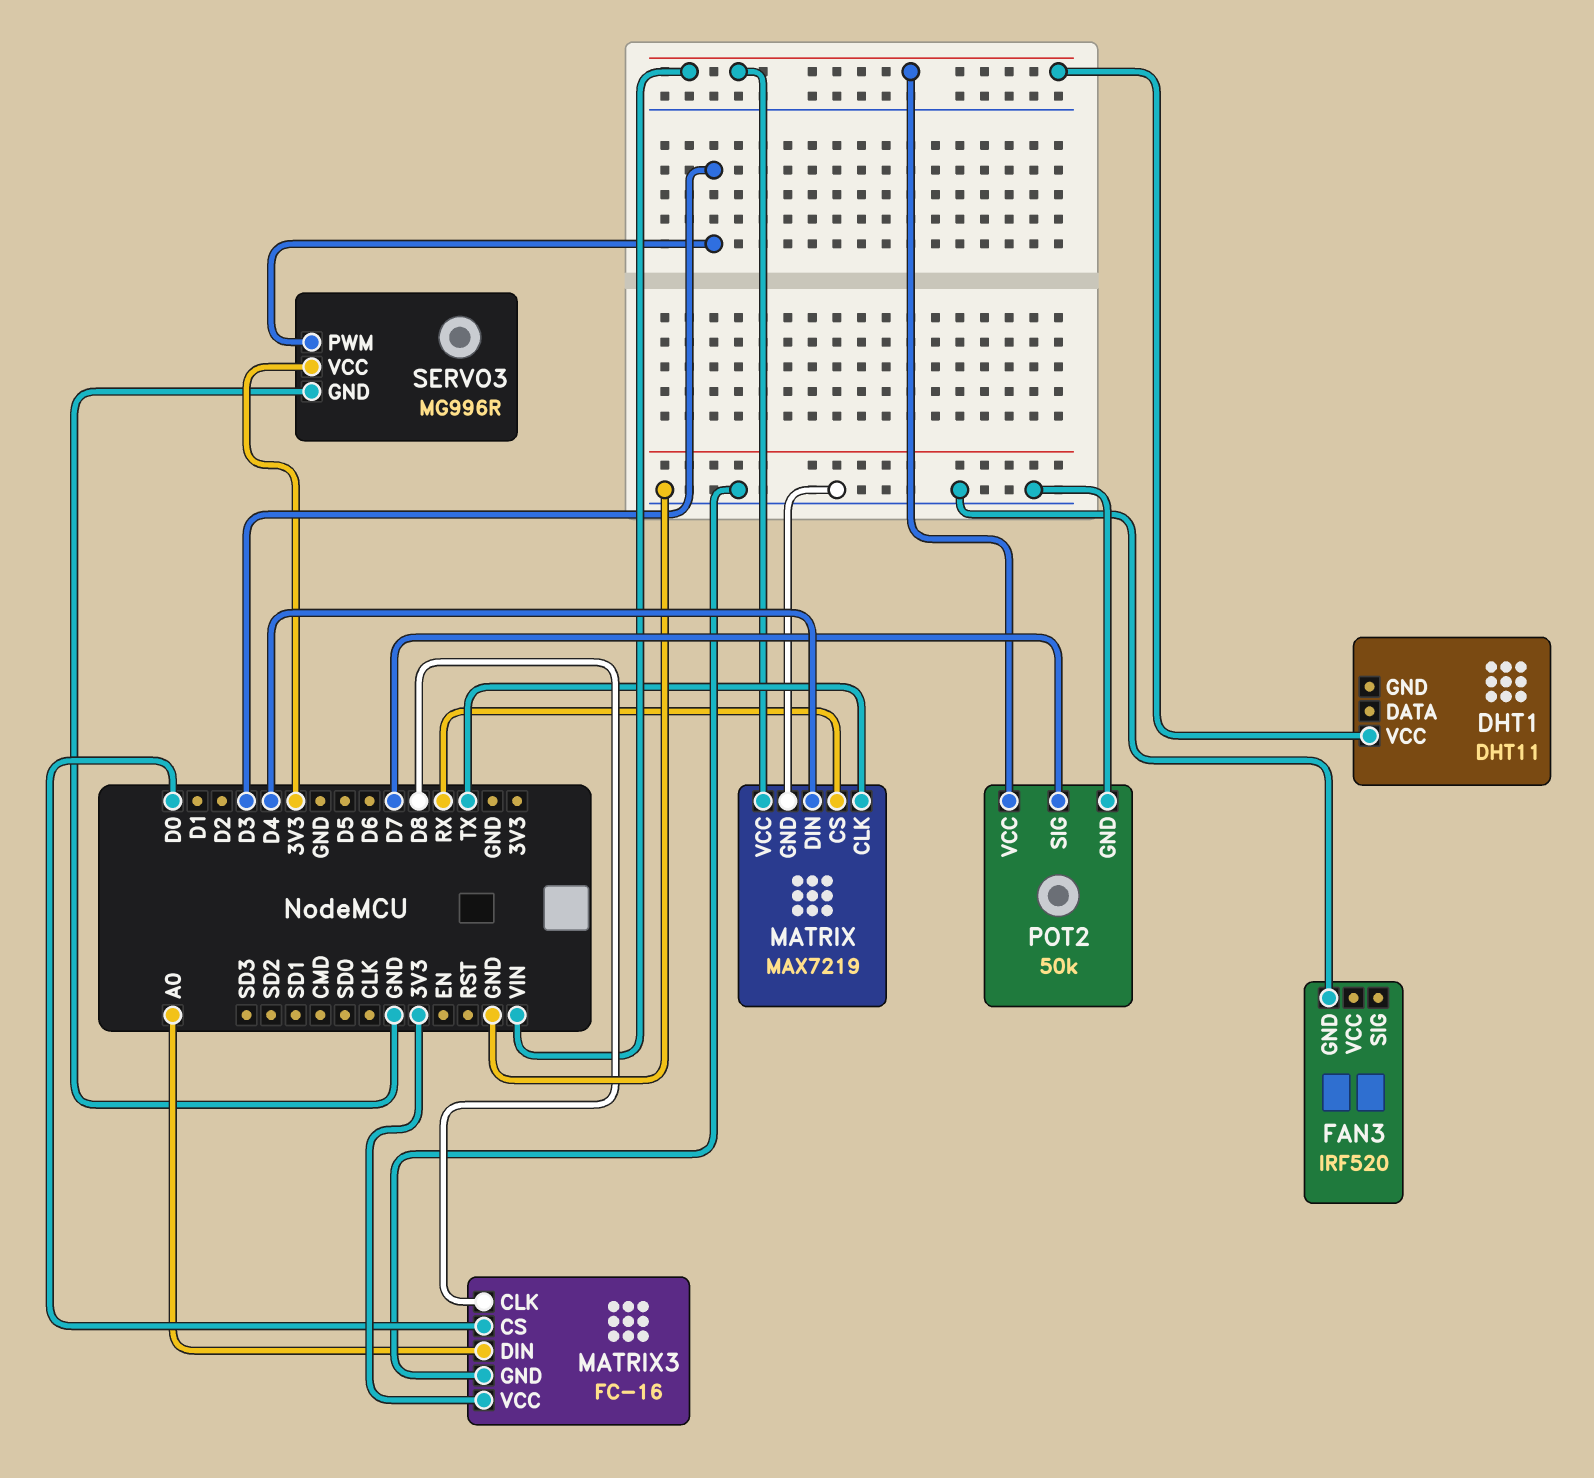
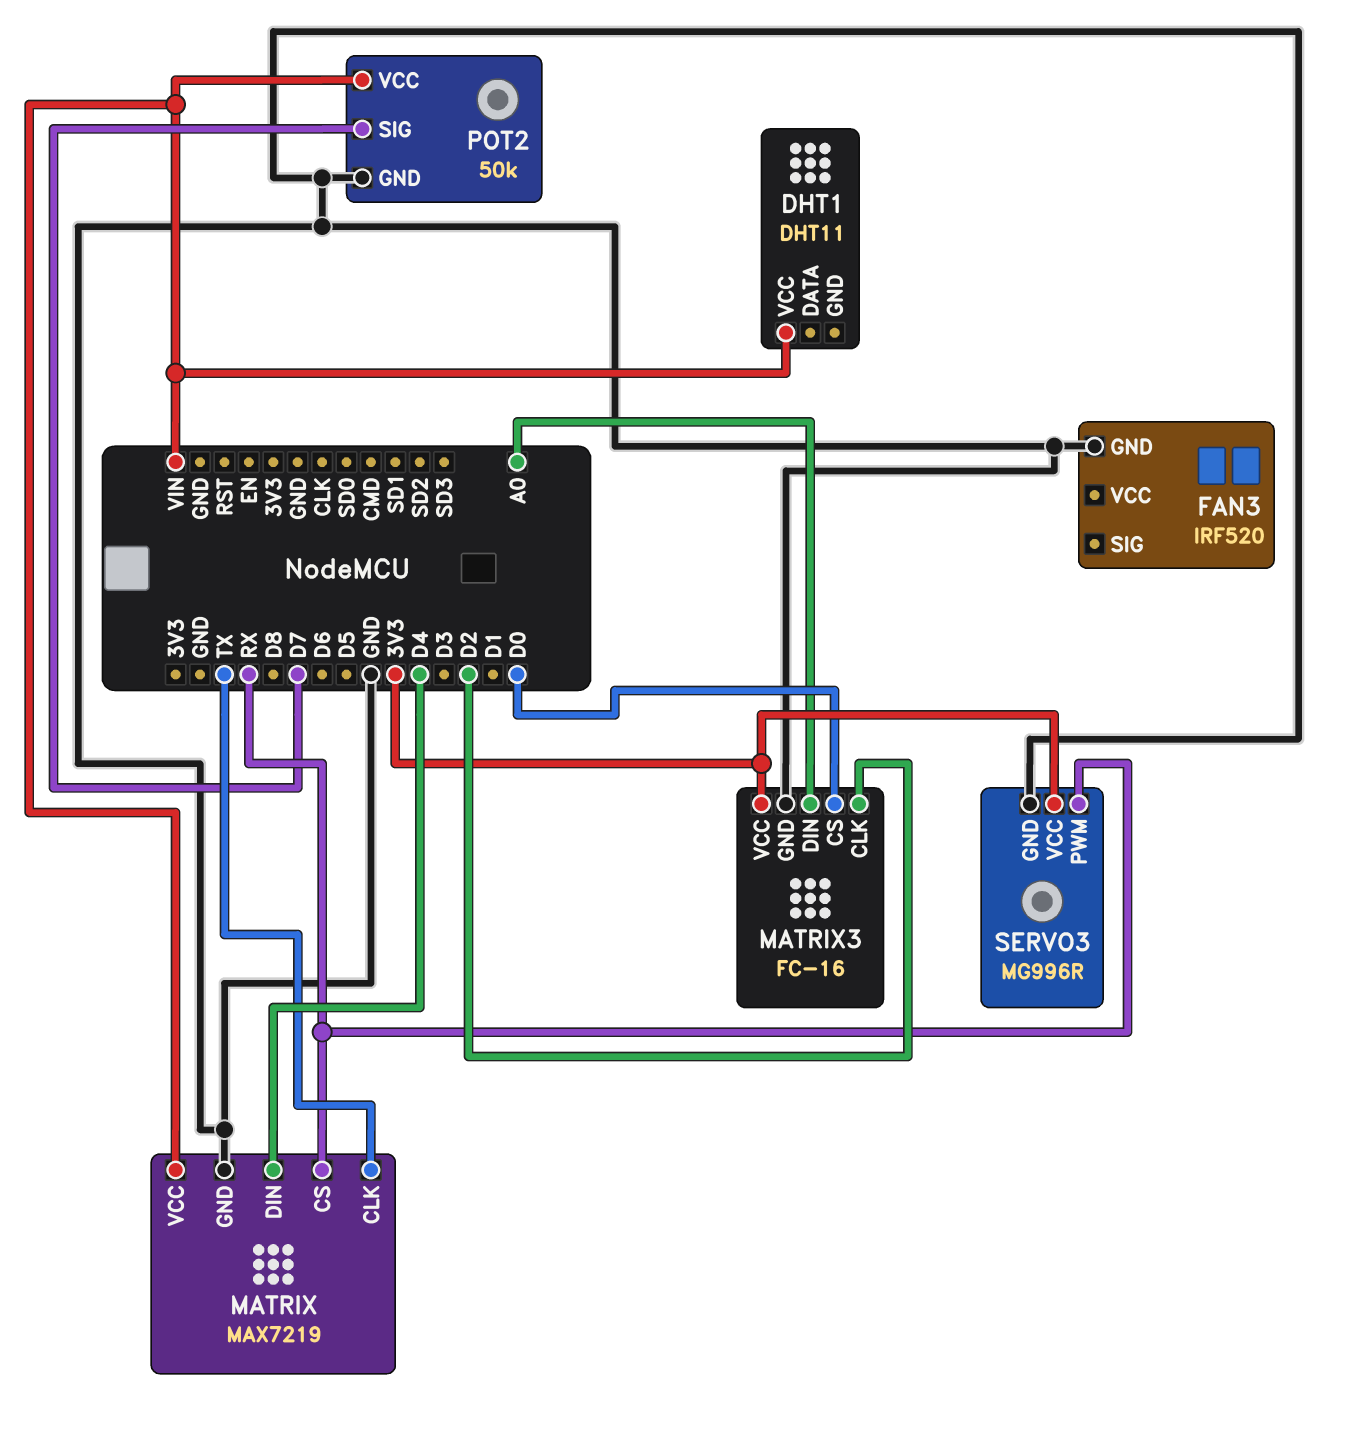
MATRIX3 pin CLK: D8 -> D2
SERVO3 pin PWM: D3 -> RX

